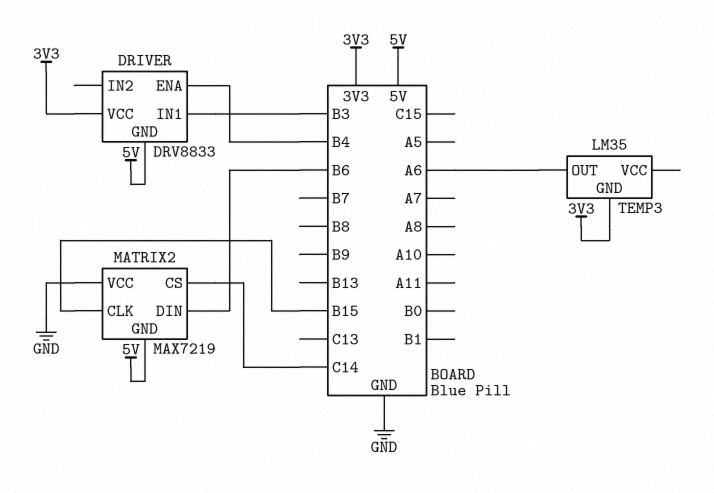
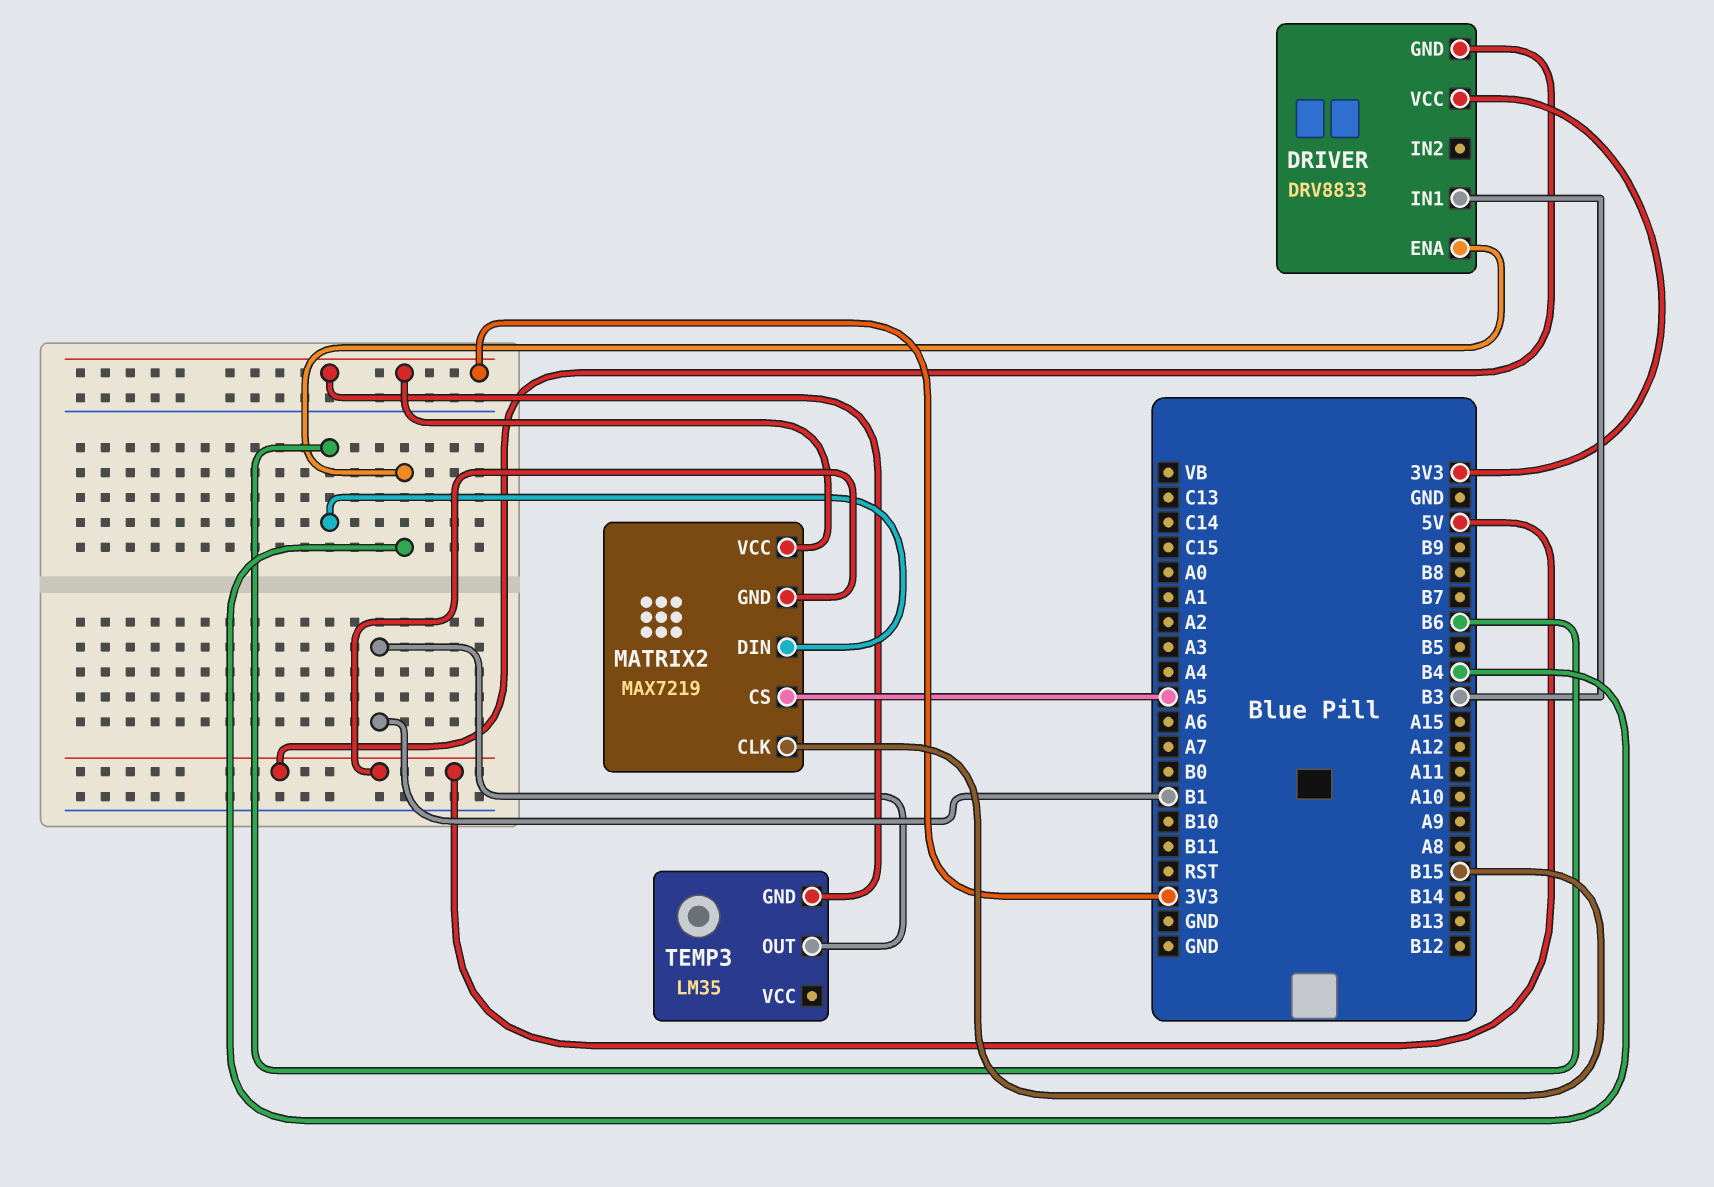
MATRIX2 pin CS: C14 -> A5
MATRIX2 pin VCC: GND -> 3V3
TEMP3 pin OUT: A6 -> B1

